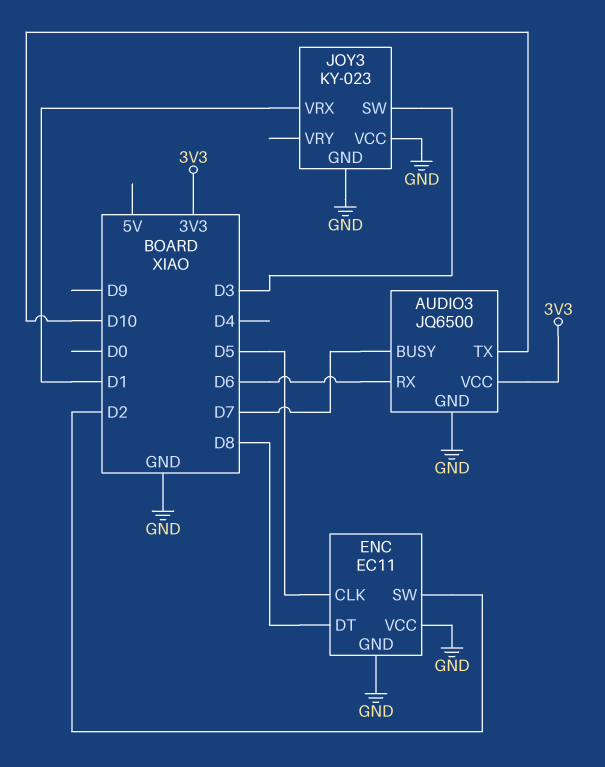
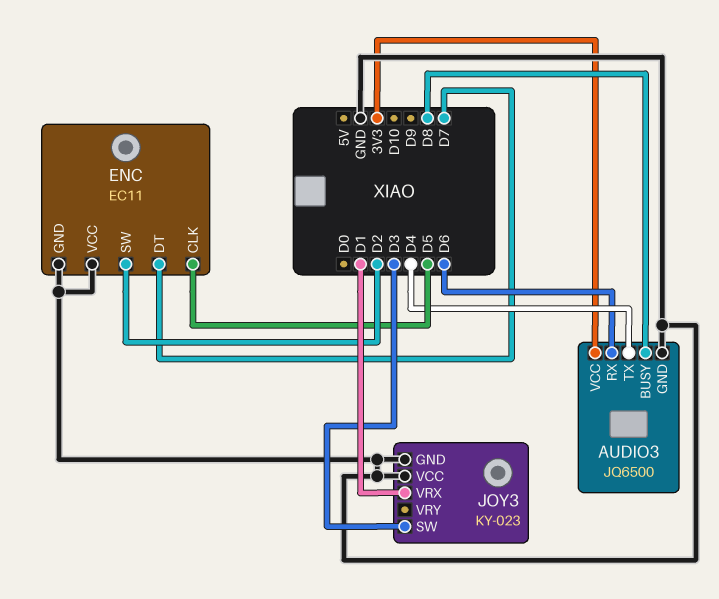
AUDIO3 pin BUSY: D7 -> D8
AUDIO3 pin TX: D10 -> D4
ENC pin DT: D8 -> D7

